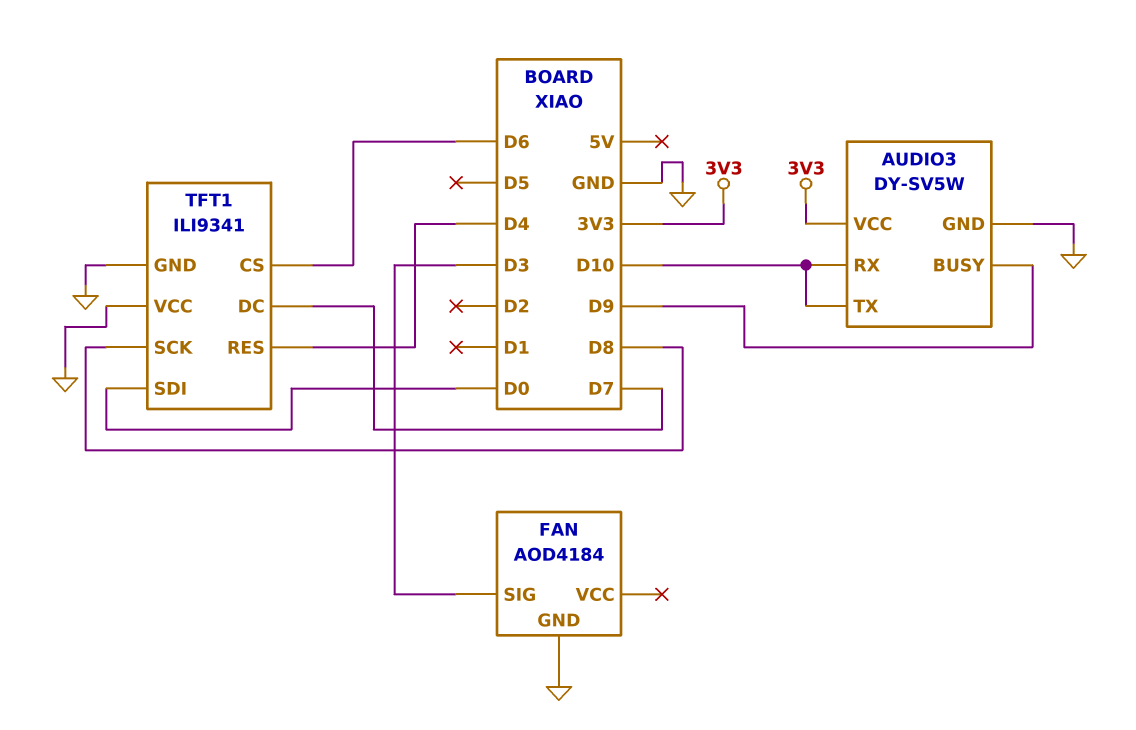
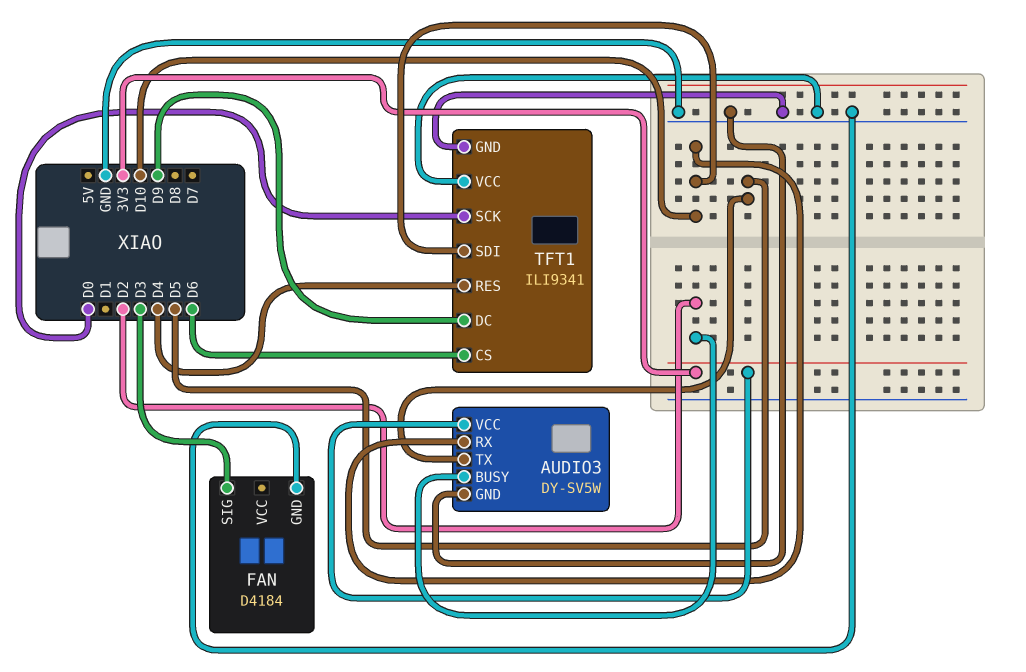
AUDIO3 pin BUSY: D9 -> D2
AUDIO3 pin TX: D10 -> D5
FAN: AOD4184 -> D4184
TFT1 pin DC: D7 -> D9
TFT1 pin SCK: D8 -> D0
TFT1 pin SDI: D0 -> D10

